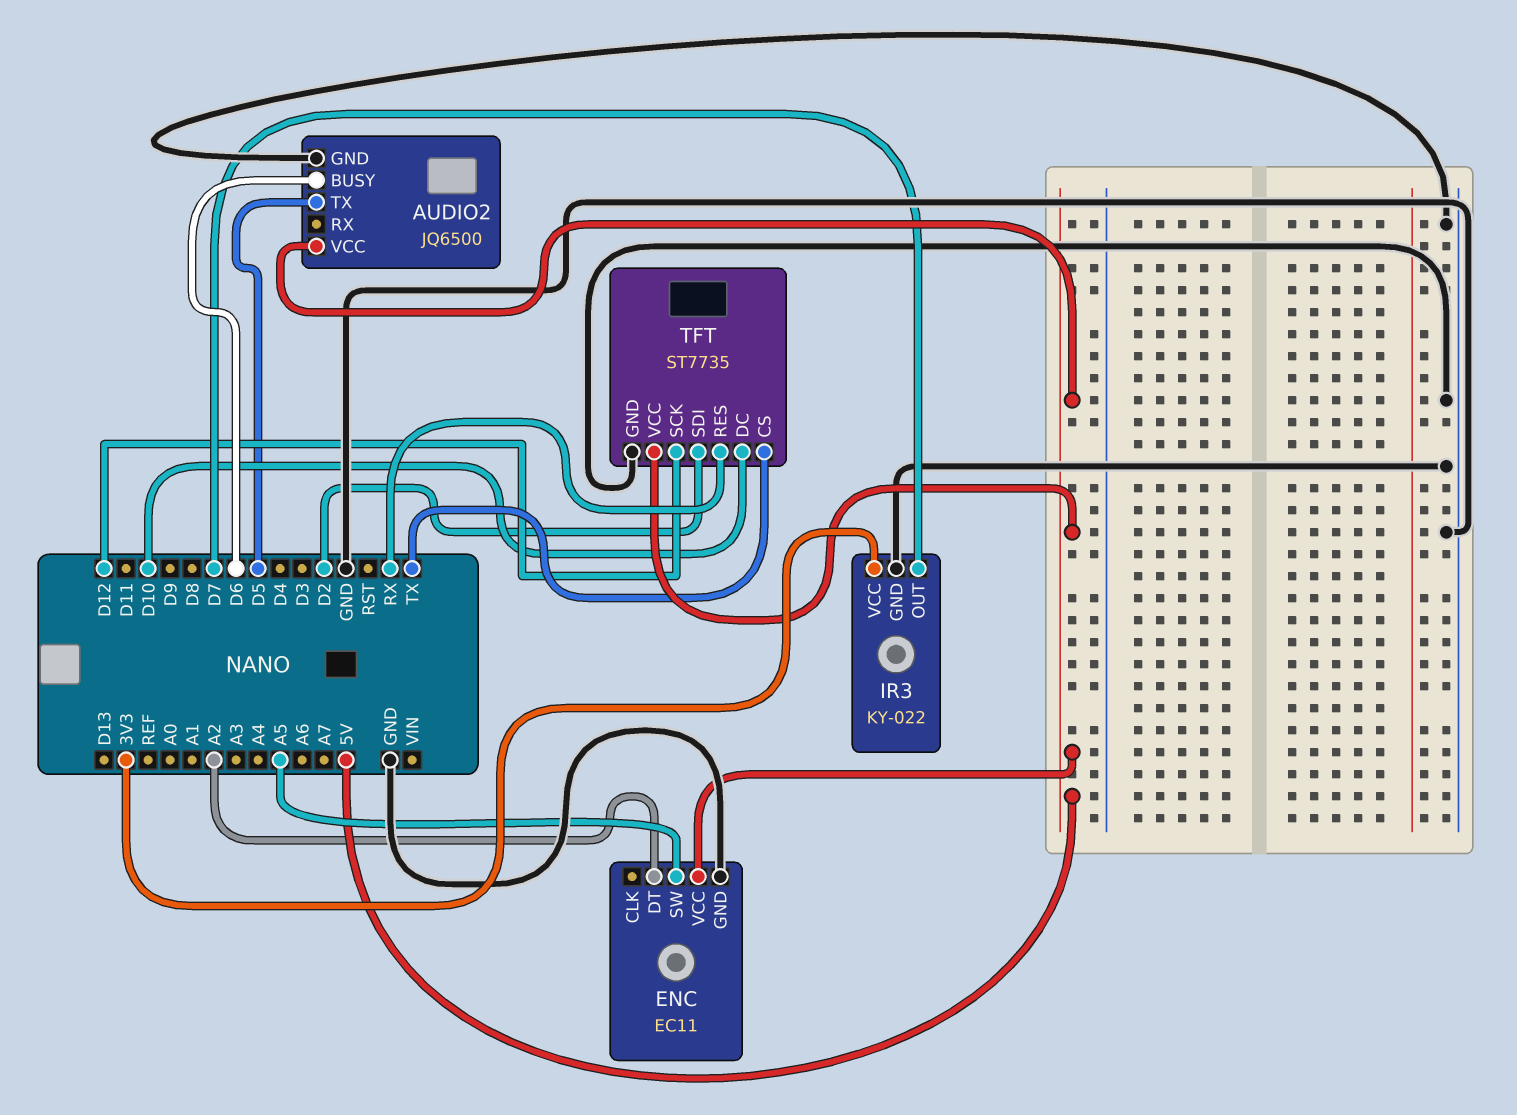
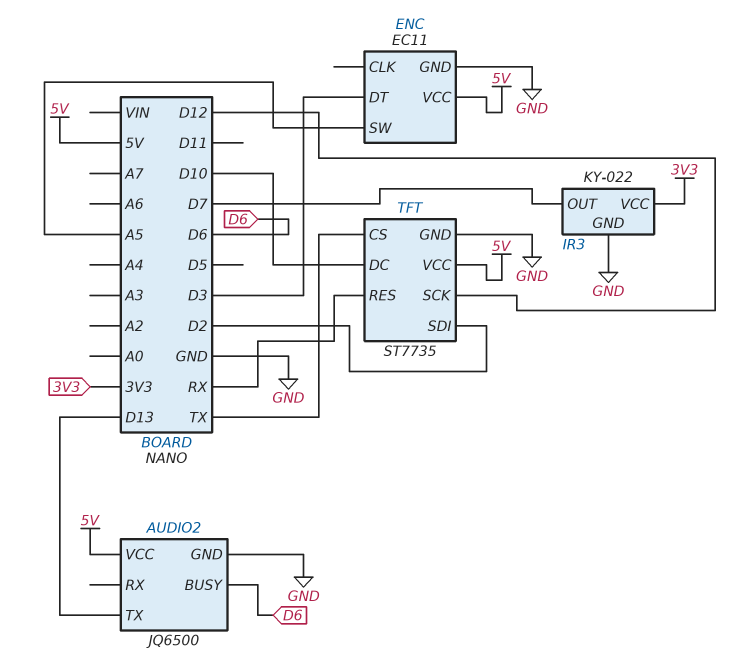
AUDIO2 pin TX: D5 -> D13
ENC pin DT: A2 -> D3

